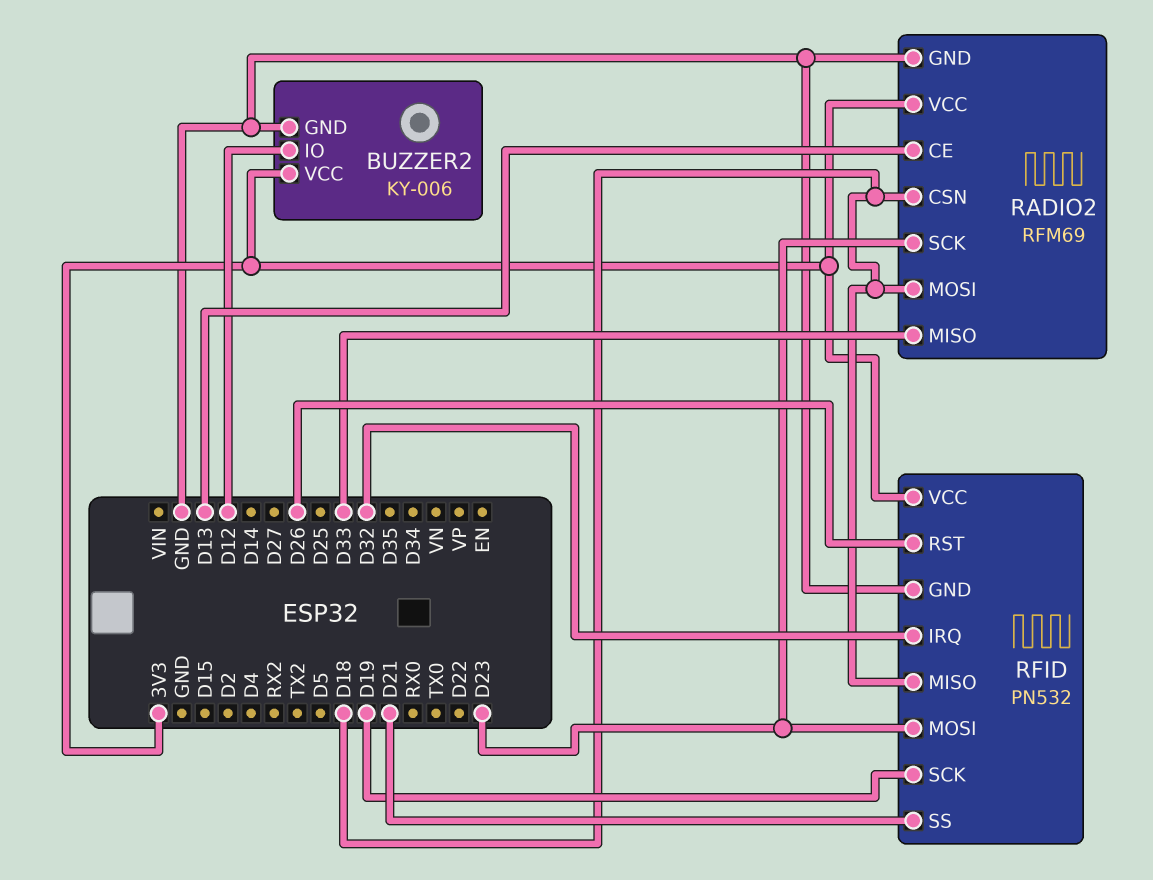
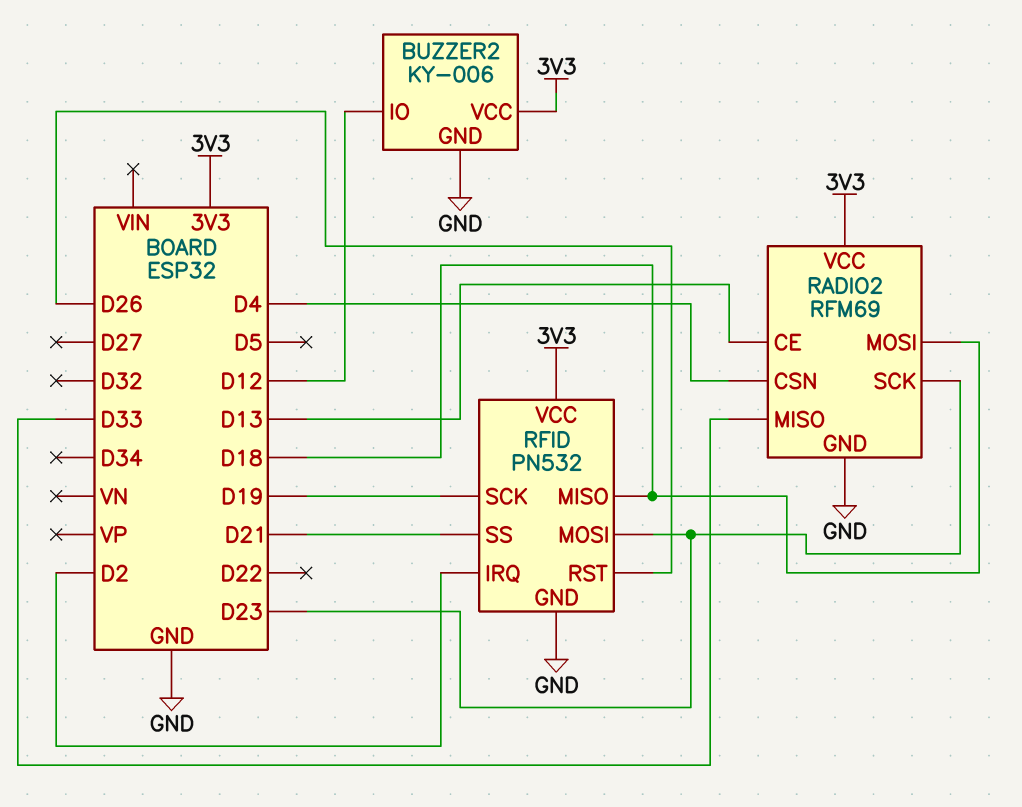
RADIO2 pin CSN: D18 -> D4
RFID pin IRQ: D32 -> D2

